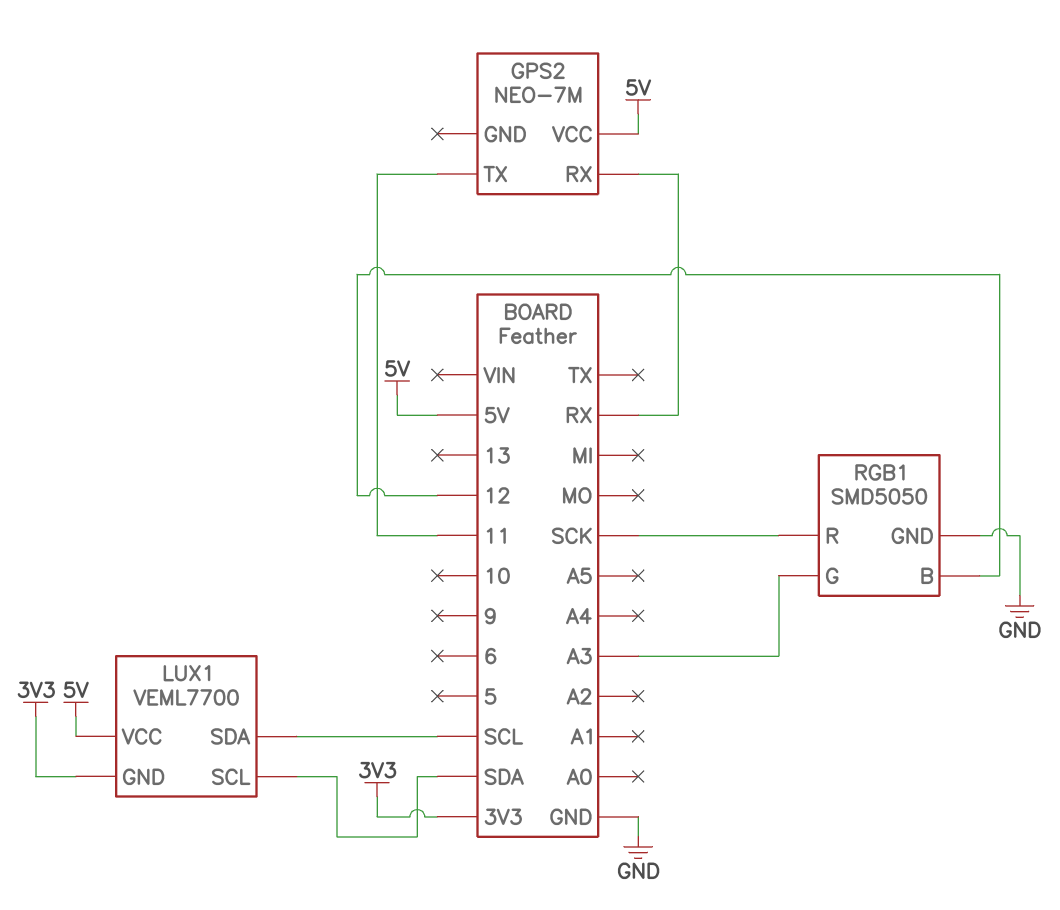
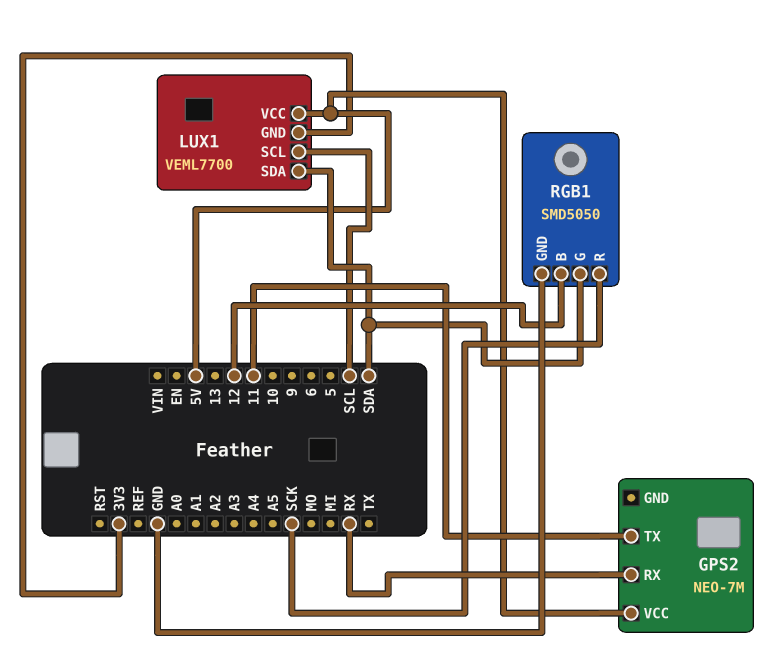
LUX1 pin SCL: SDA -> SCL
LUX1 pin SDA: SCL -> SDA
RGB1 pin G: A3 -> SDA

